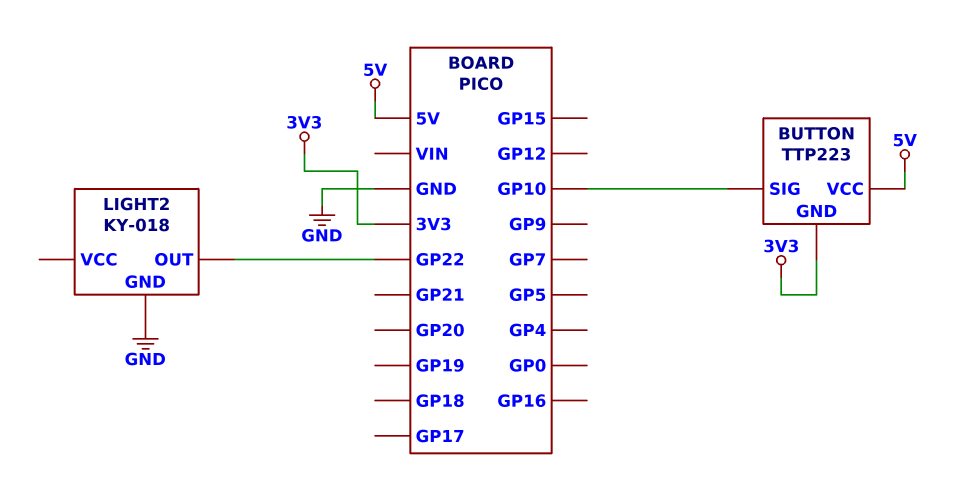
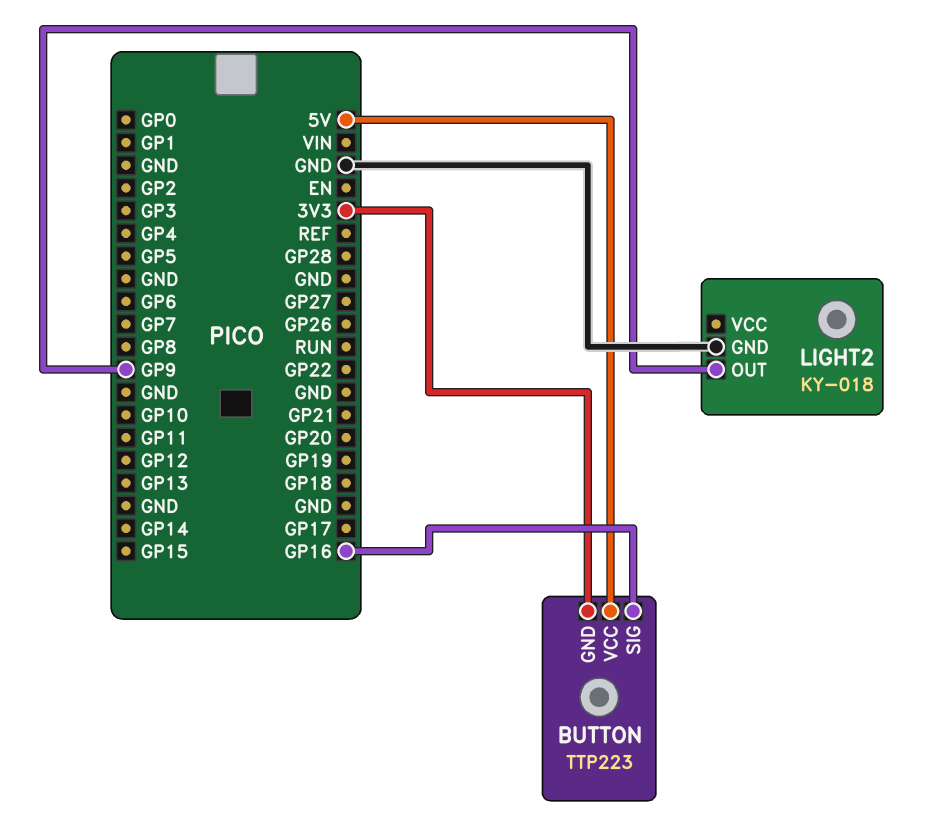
BUTTON pin SIG: GP10 -> GP16
LIGHT2 pin OUT: GP22 -> GP9

